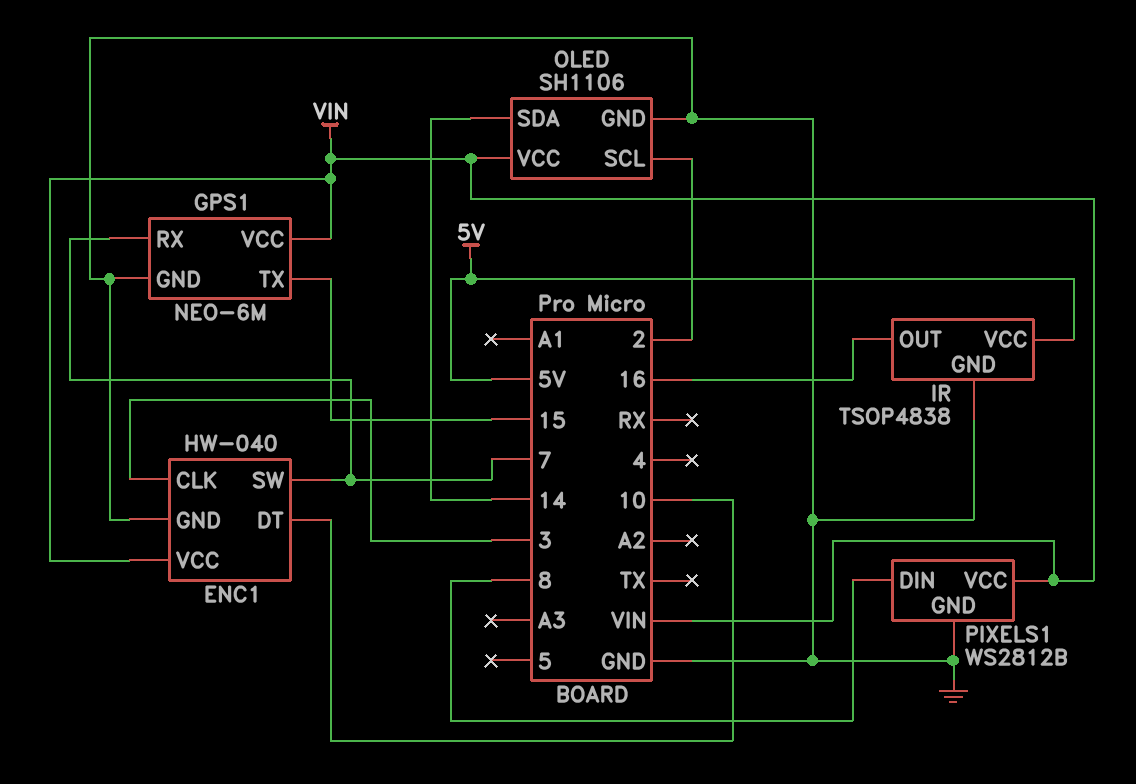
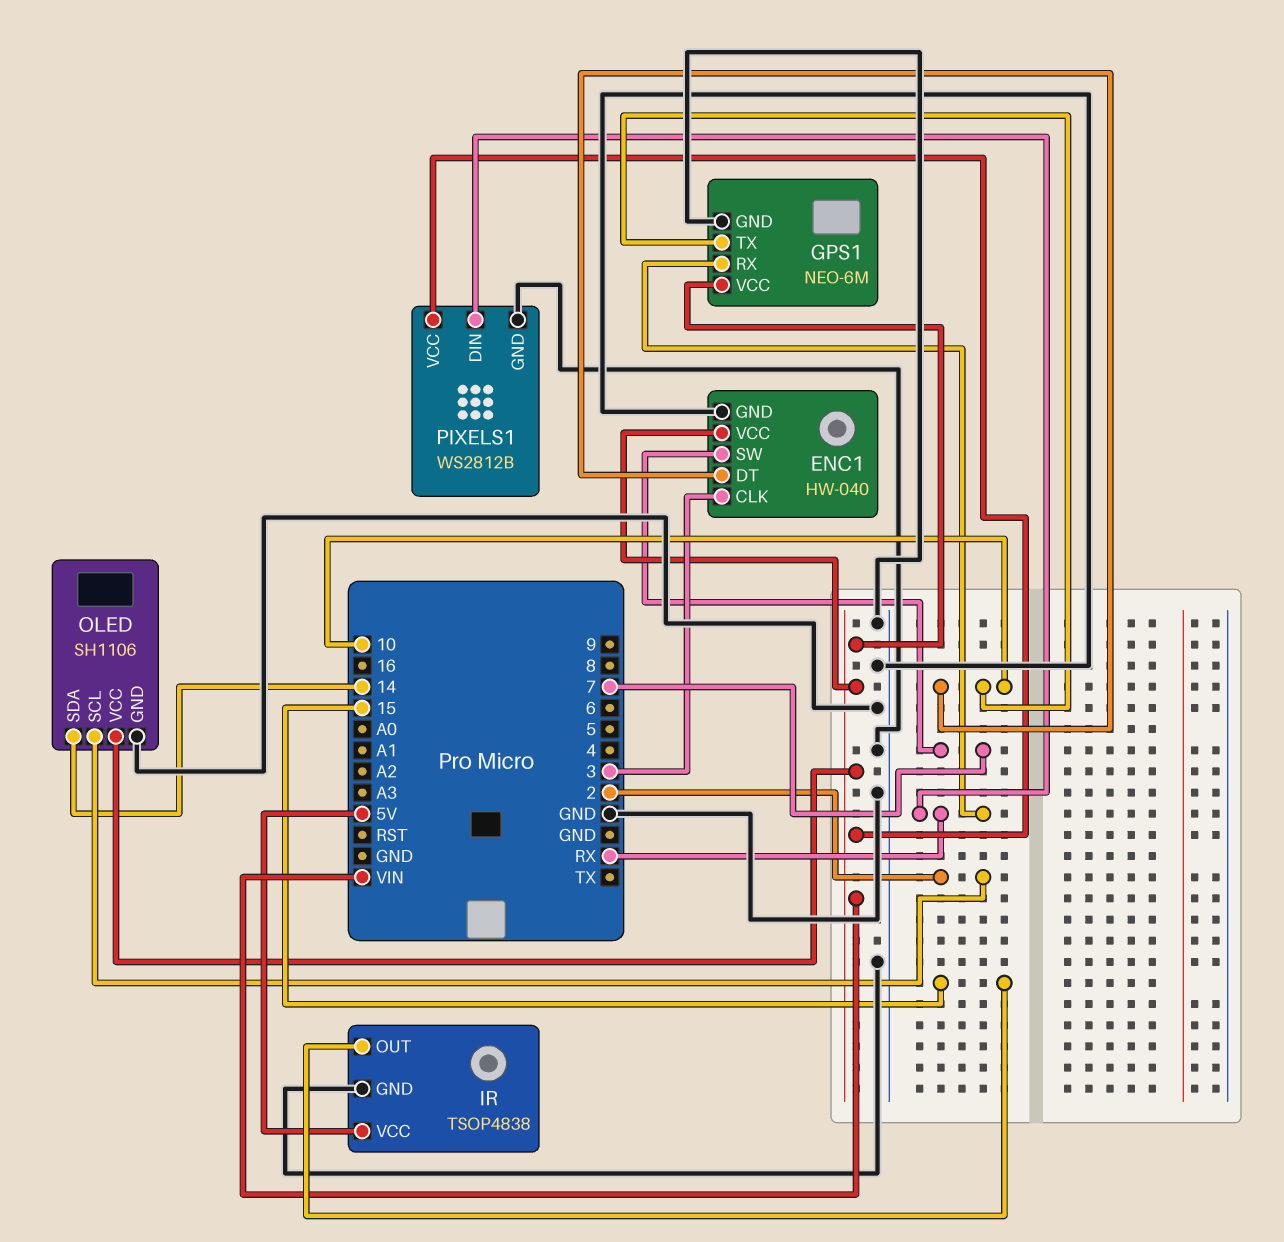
GPS1 pin RX: 7 -> RX
GPS1 pin TX: 15 -> 10
IR pin OUT: 16 -> 15
PIXELS1 pin DIN: 8 -> RX

